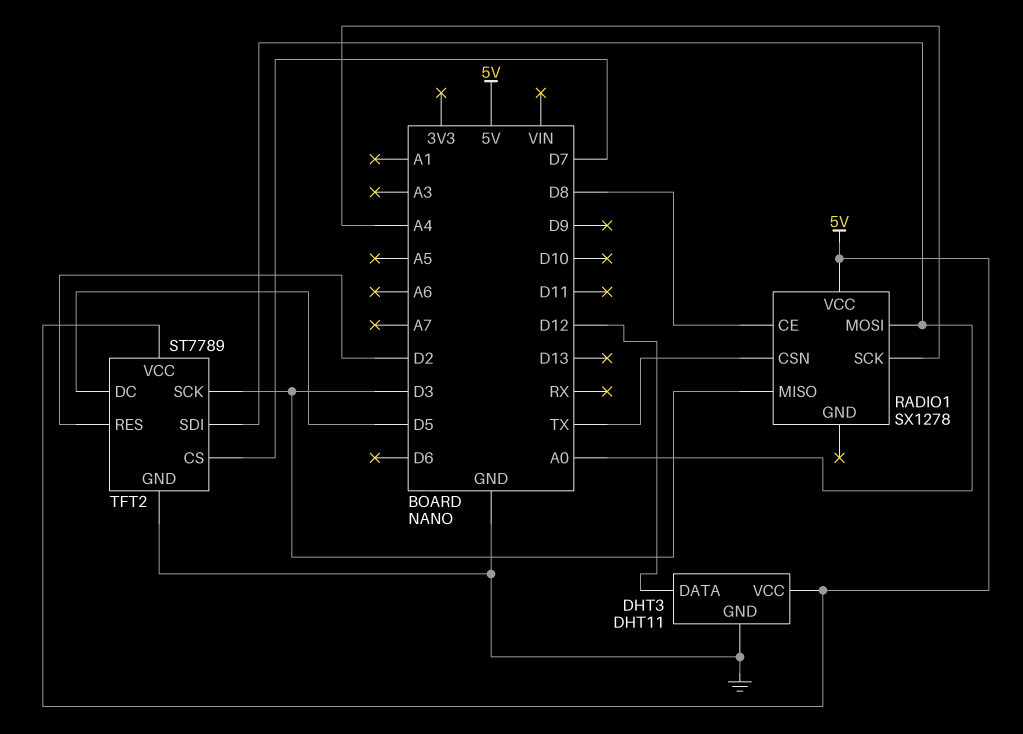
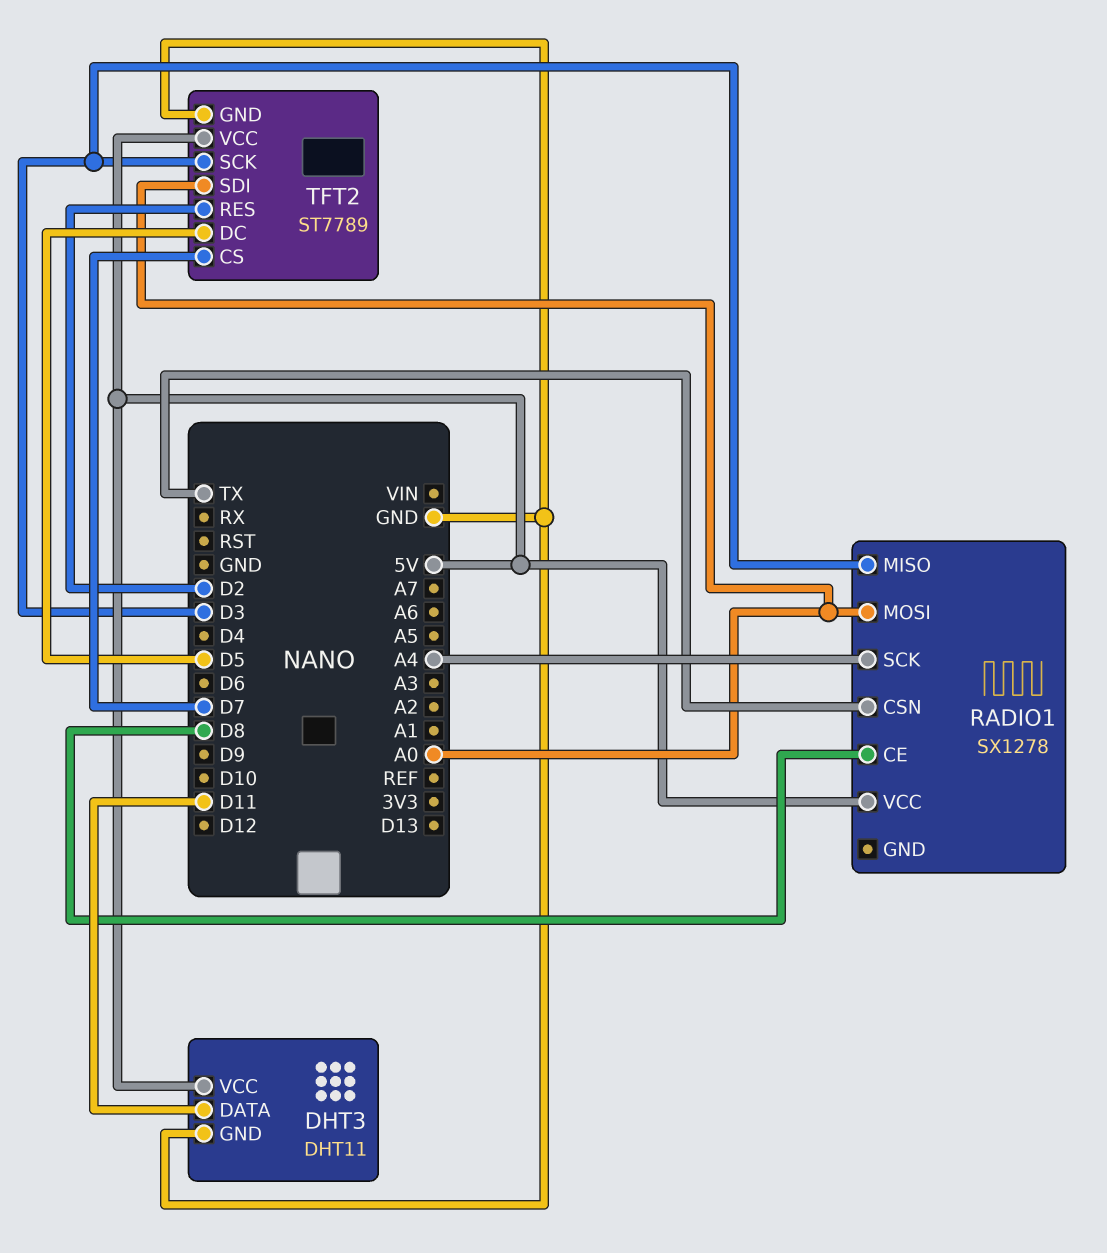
DHT3 pin DATA: D12 -> D11

